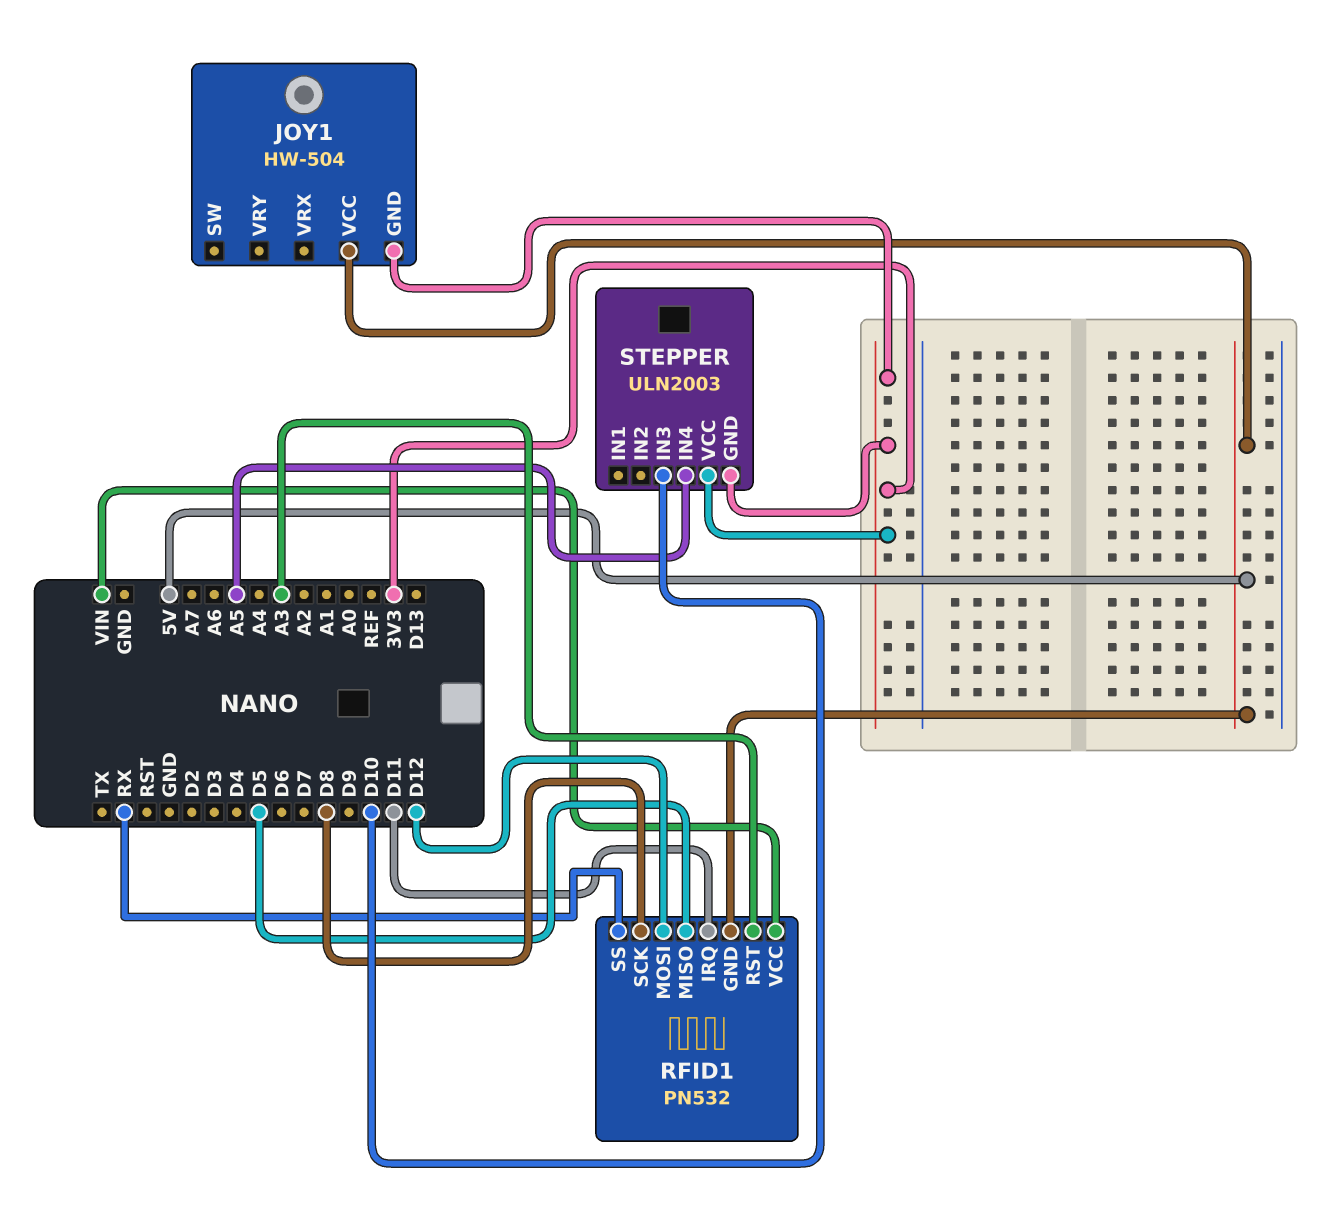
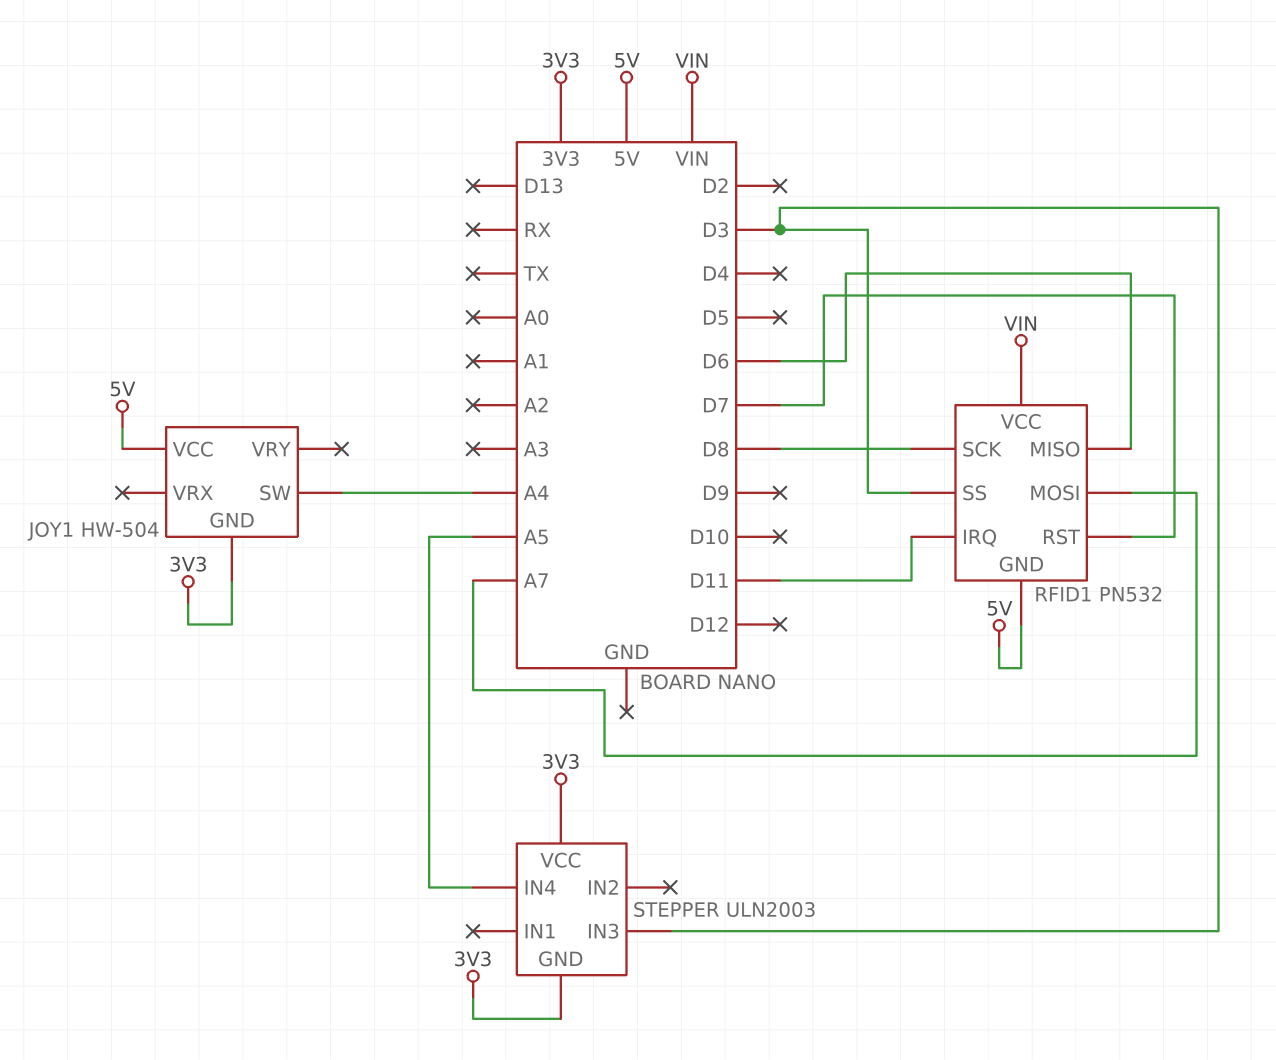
JOY1 pin SW: none -> A4
RFID1 pin MISO: D5 -> D6
RFID1 pin MOSI: D12 -> A7
RFID1 pin RST: A3 -> D7
RFID1 pin SS: RX -> D3
STEPPER pin IN3: D10 -> D3

